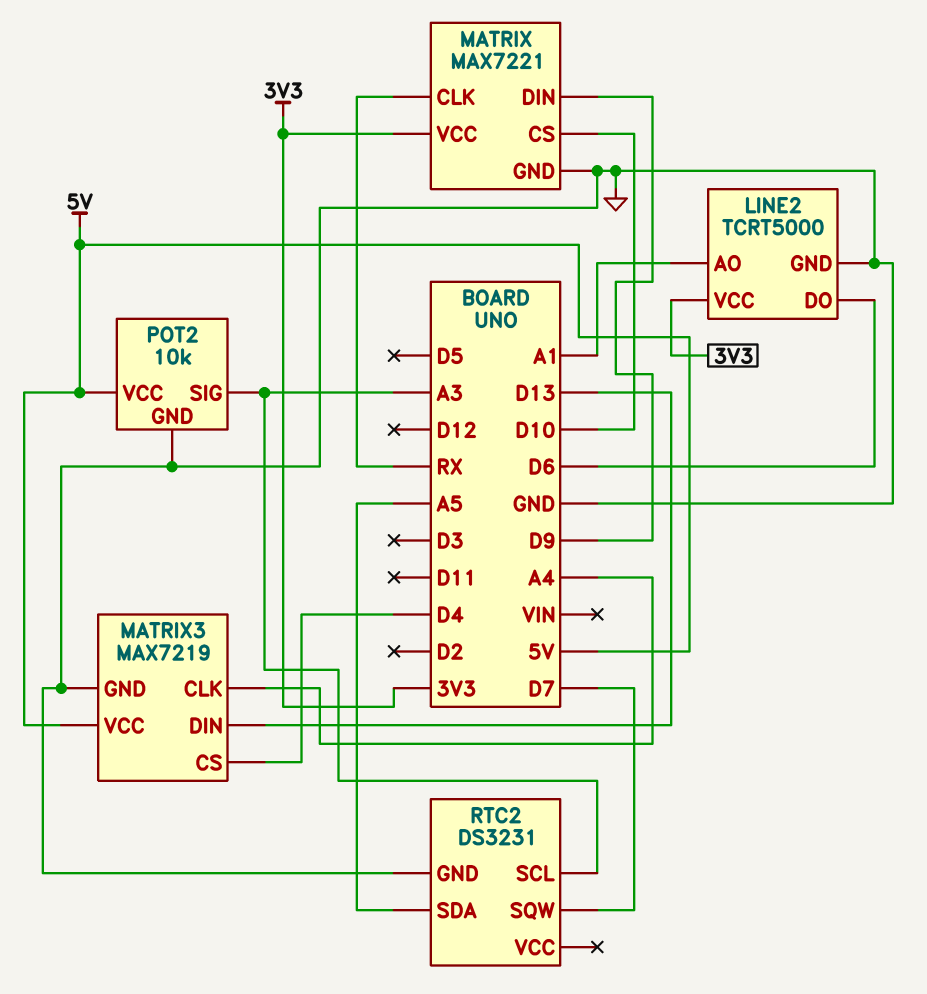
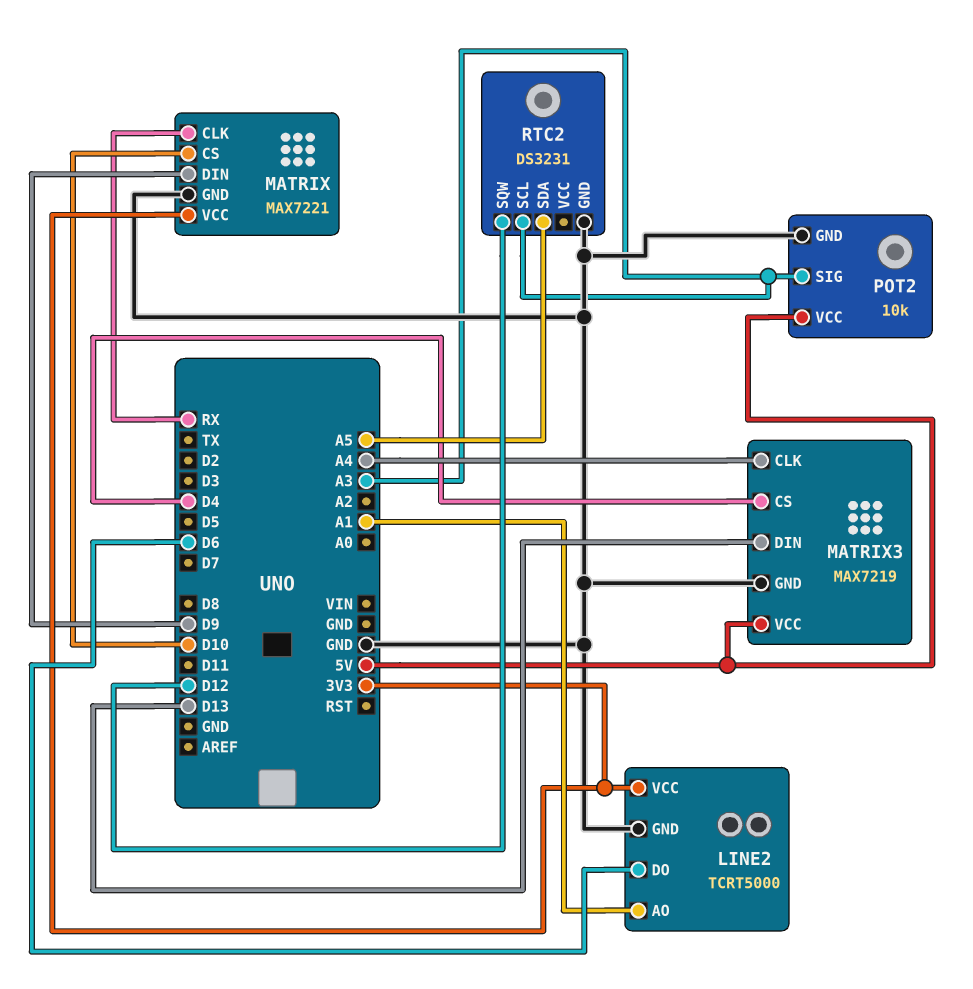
RTC2 pin SQW: D7 -> D12

